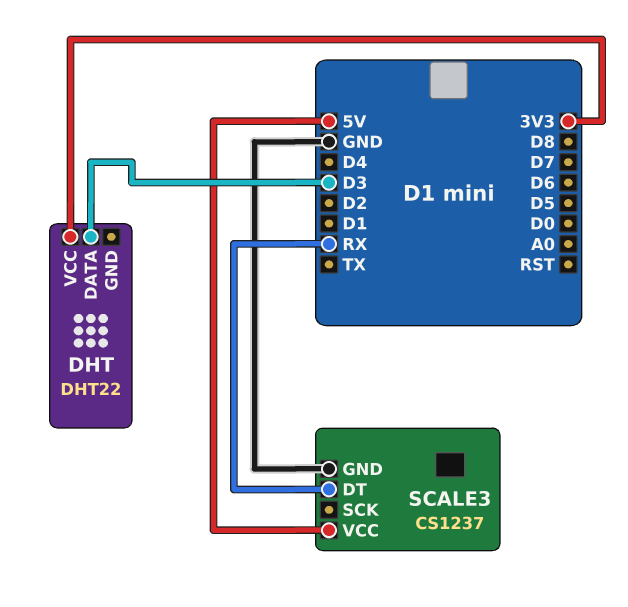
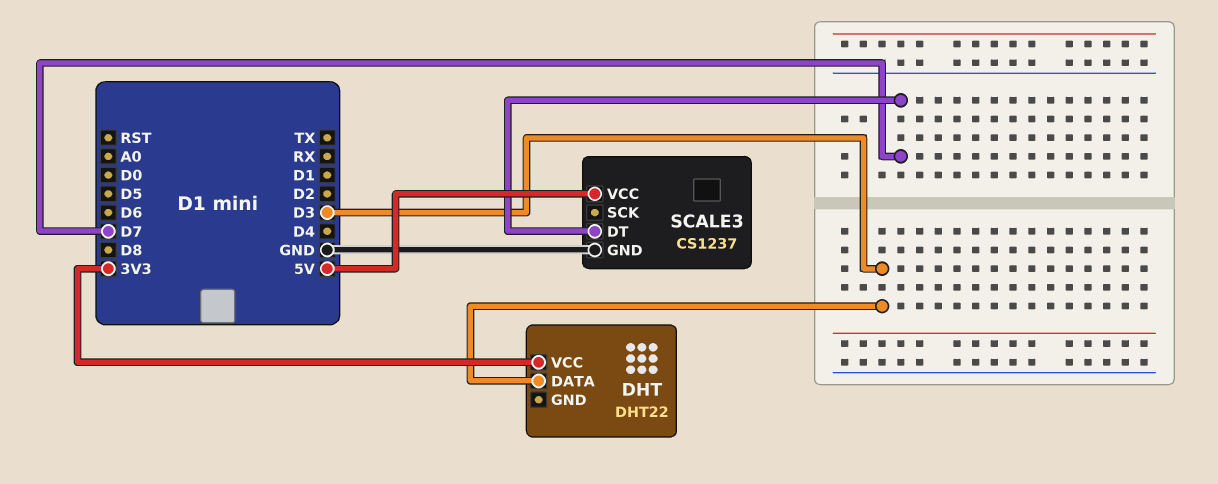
SCALE3 pin DT: RX -> D7

